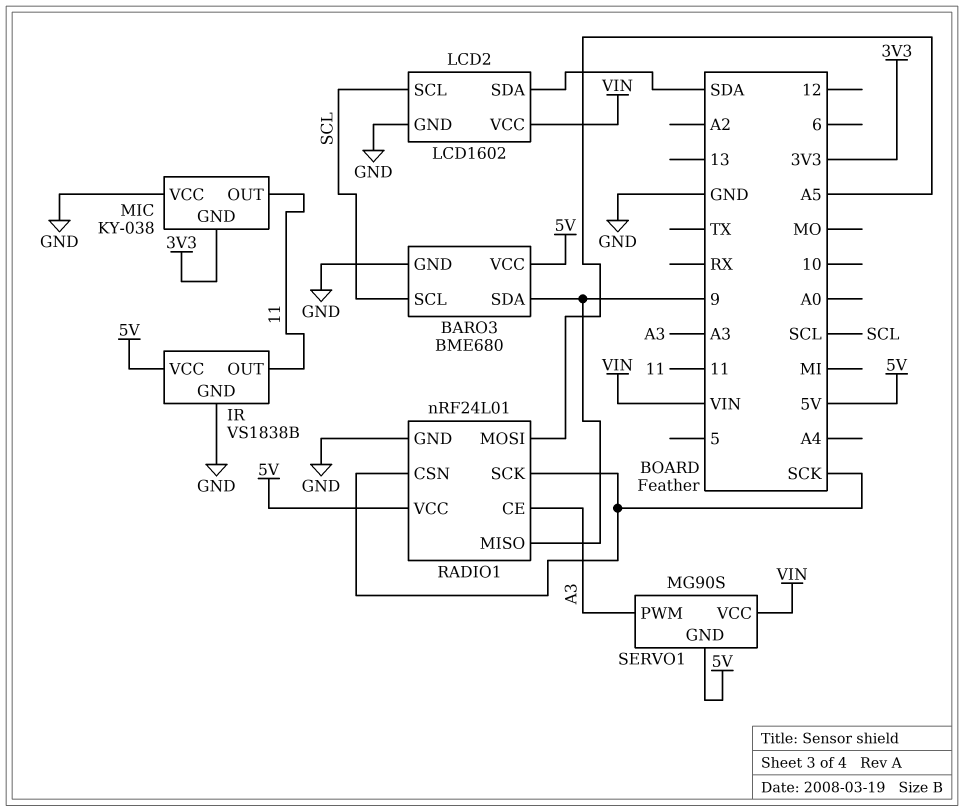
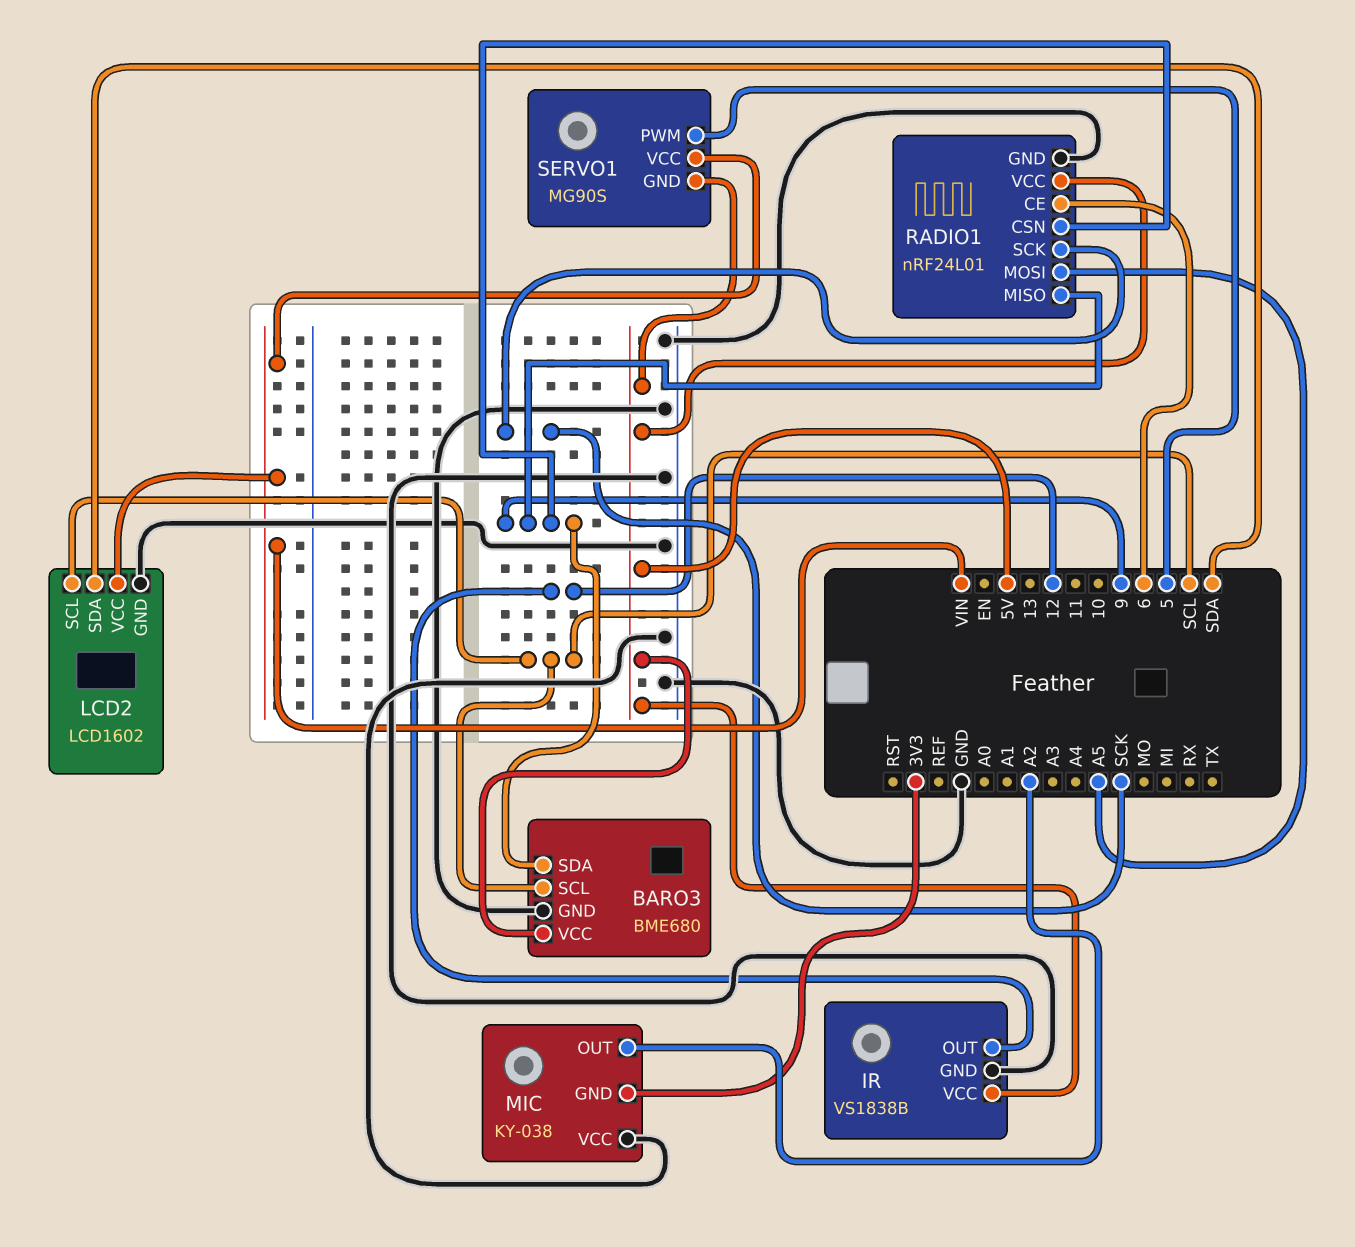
IR pin OUT: 11 -> 12
MIC pin OUT: 11 -> A2
RADIO1 pin CE: A3 -> 6
RADIO1 pin CSN: SCK -> 9
SERVO1 pin PWM: A3 -> 5

